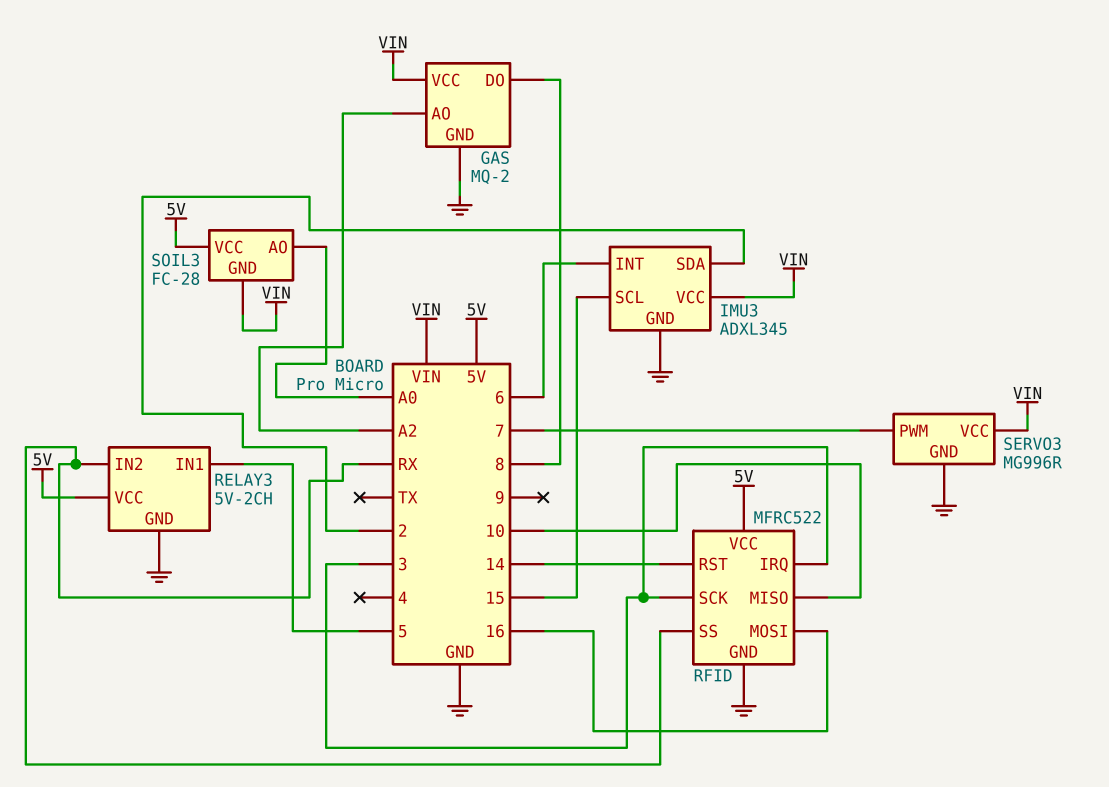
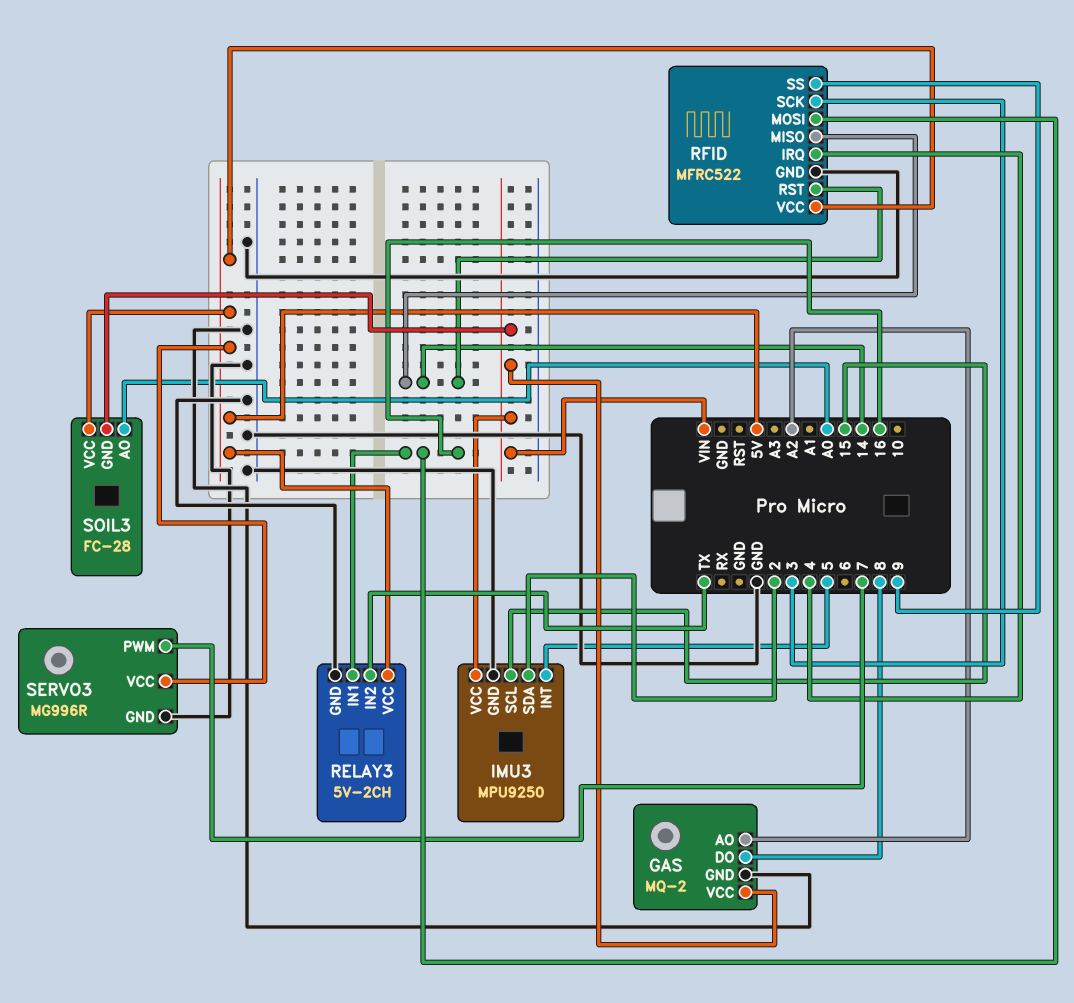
IMU3: ADXL345 -> MPU9250
IMU3 pin INT: 6 -> 5
RELAY3 pin IN1: 5 -> 16
RELAY3 pin IN2: RX -> TX
RFID pin IRQ: 3 -> 4
RFID pin MISO: 10 -> 14
RFID pin SS: RX -> 9
SERVO3 pin VCC: VIN -> 5V

